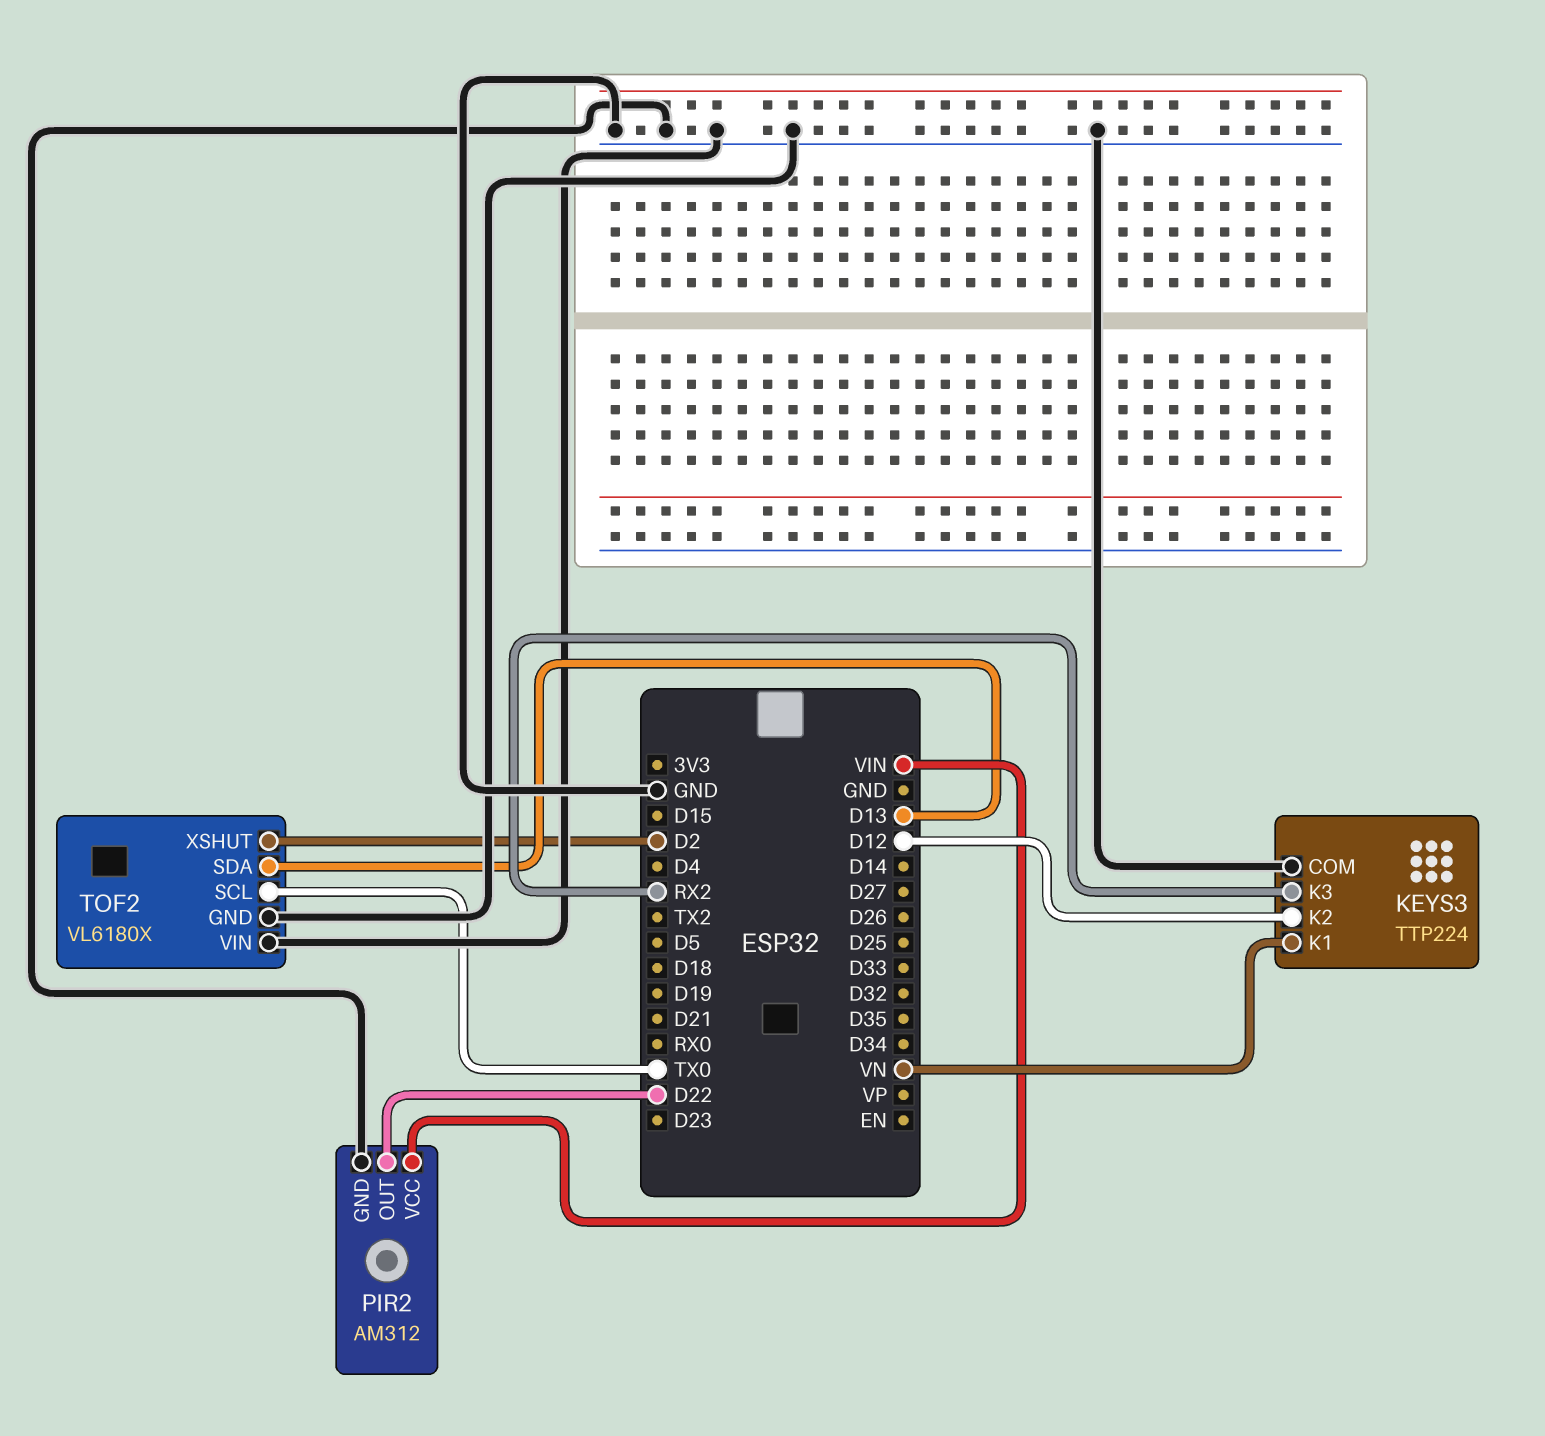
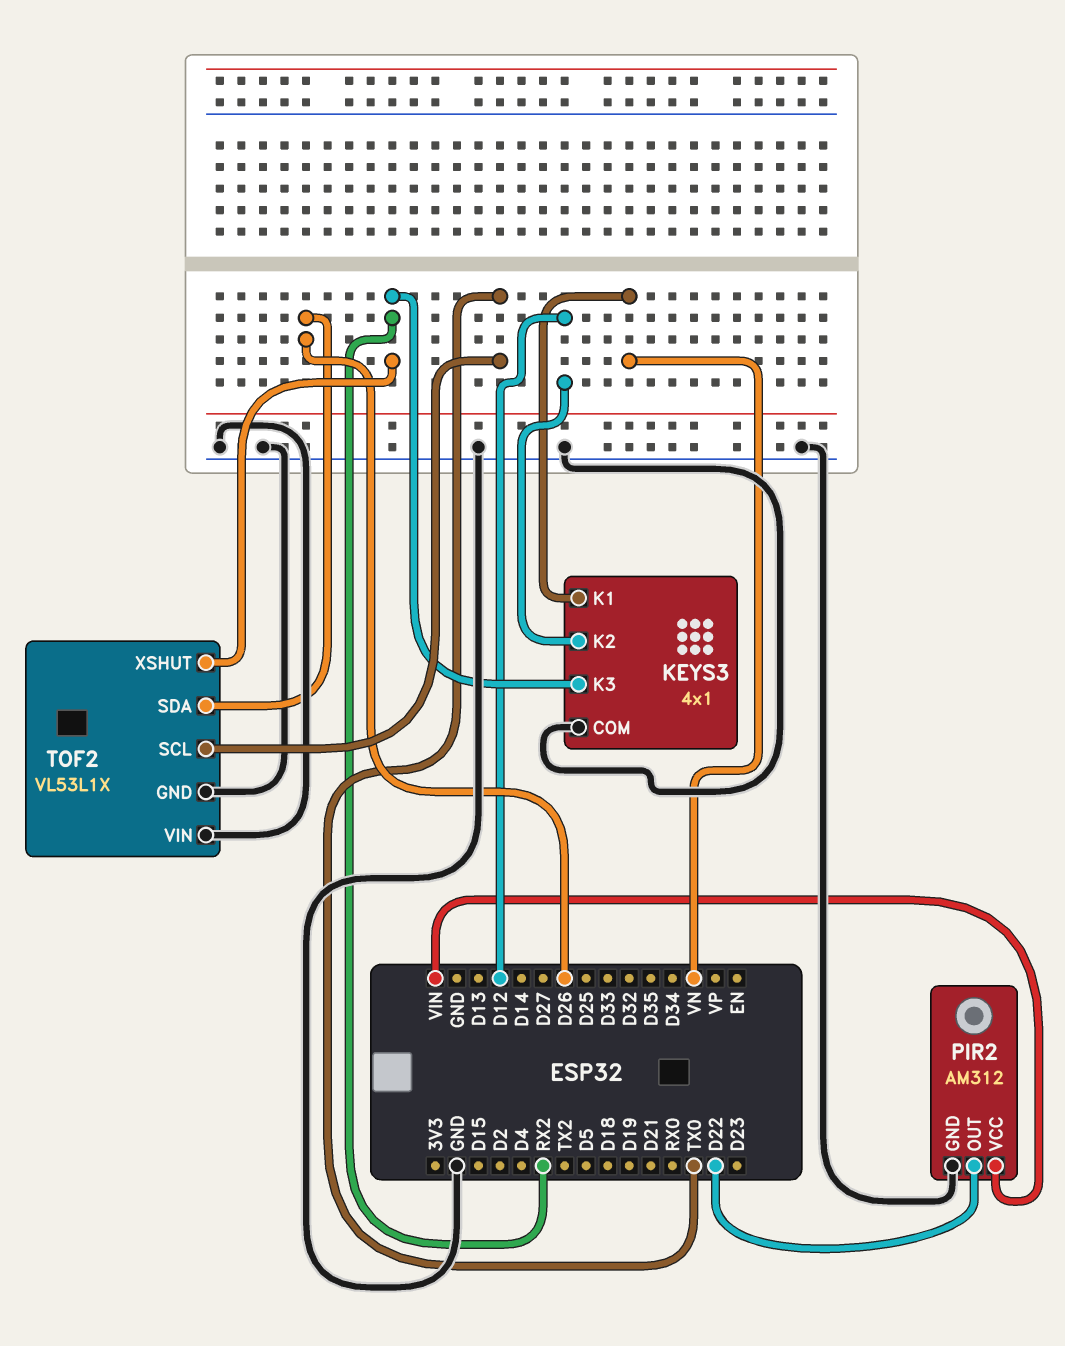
KEYS3: TTP224 -> 4x1
TOF2: VL6180X -> VL53L1X
TOF2 pin SDA: D13 -> D26
TOF2 pin XSHUT: D2 -> RX2

